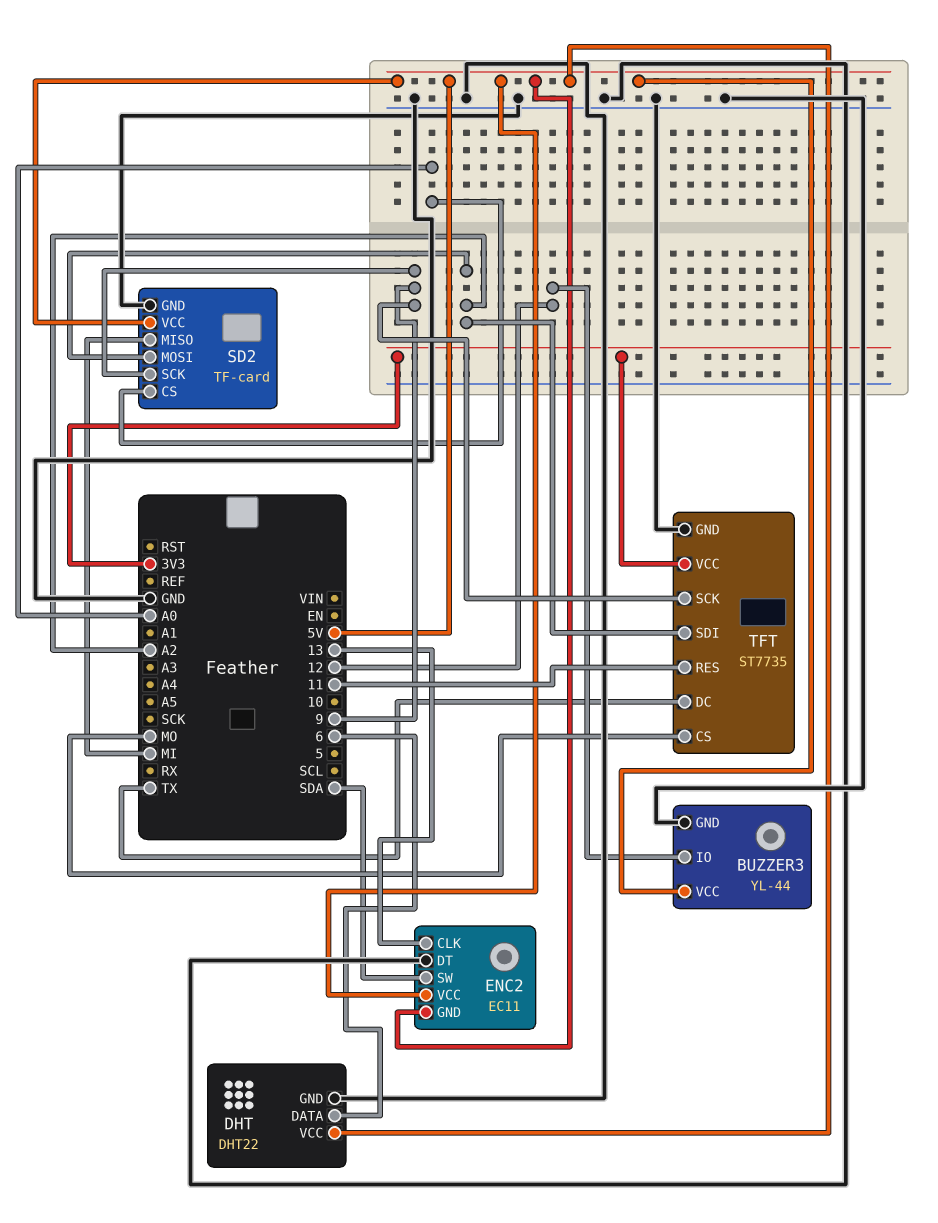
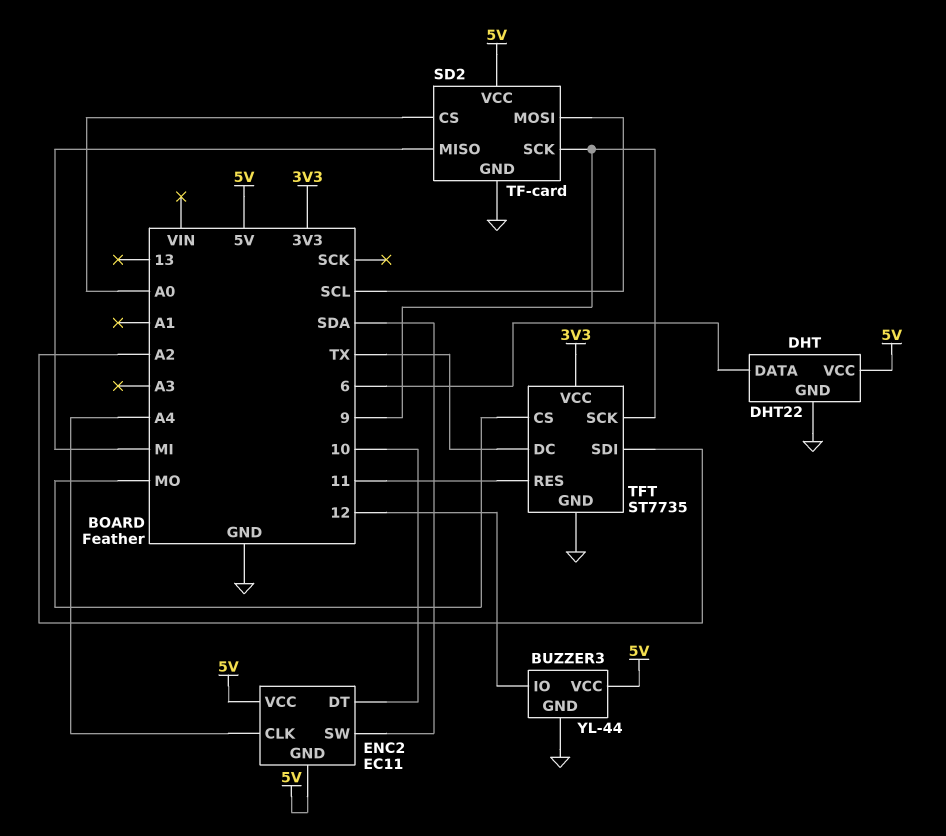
ENC2 pin CLK: 13 -> A4
ENC2 pin DT: GND -> 10
SD2 pin MOSI: A2 -> SCL

